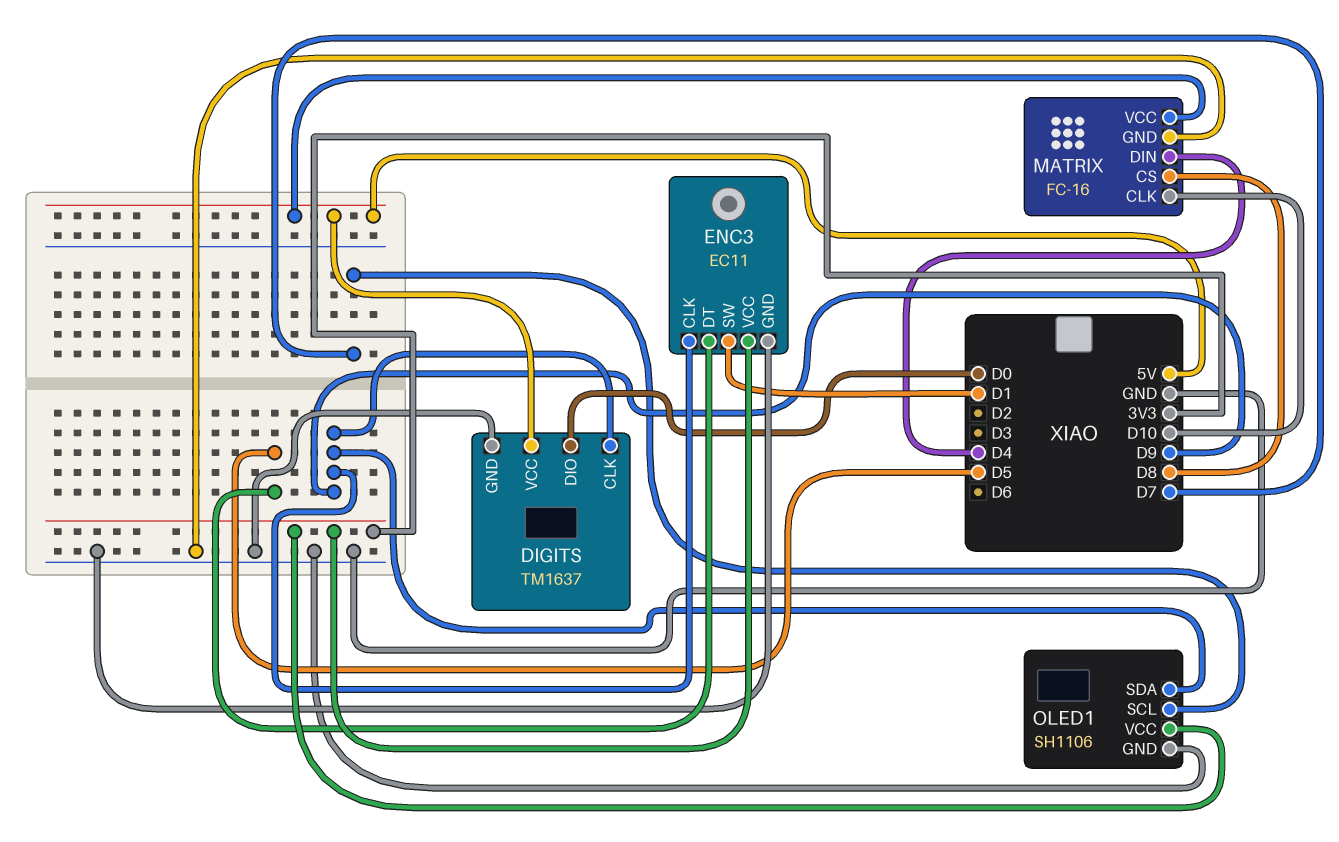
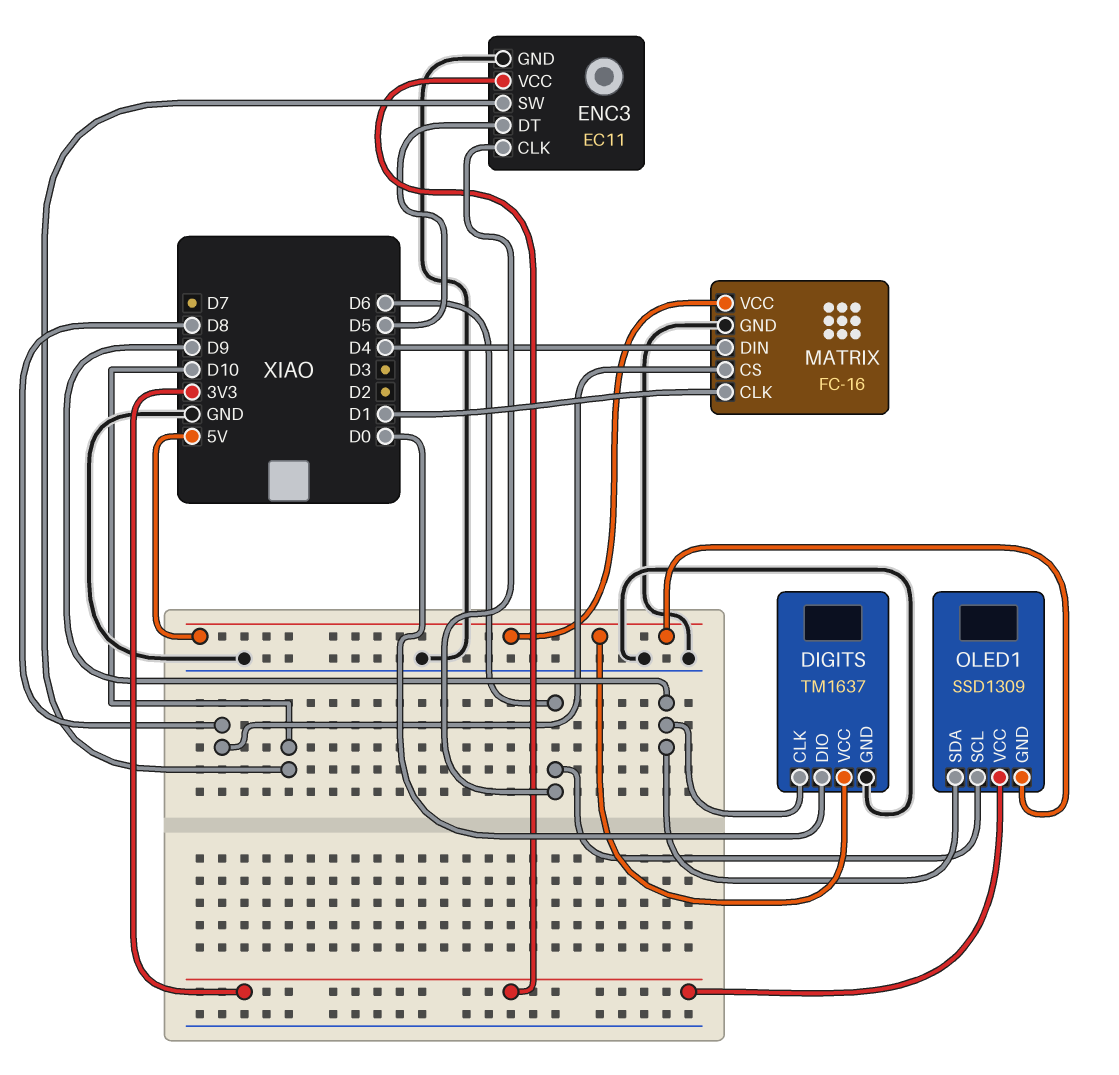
ENC3 pin CLK: D9 -> D6
ENC3 pin SW: D1 -> D10
MATRIX pin CLK: D10 -> D1
OLED1: SH1106 -> SSD1309
OLED1 pin GND: GND -> 5V
OLED1 pin SCL: D7 -> D6

